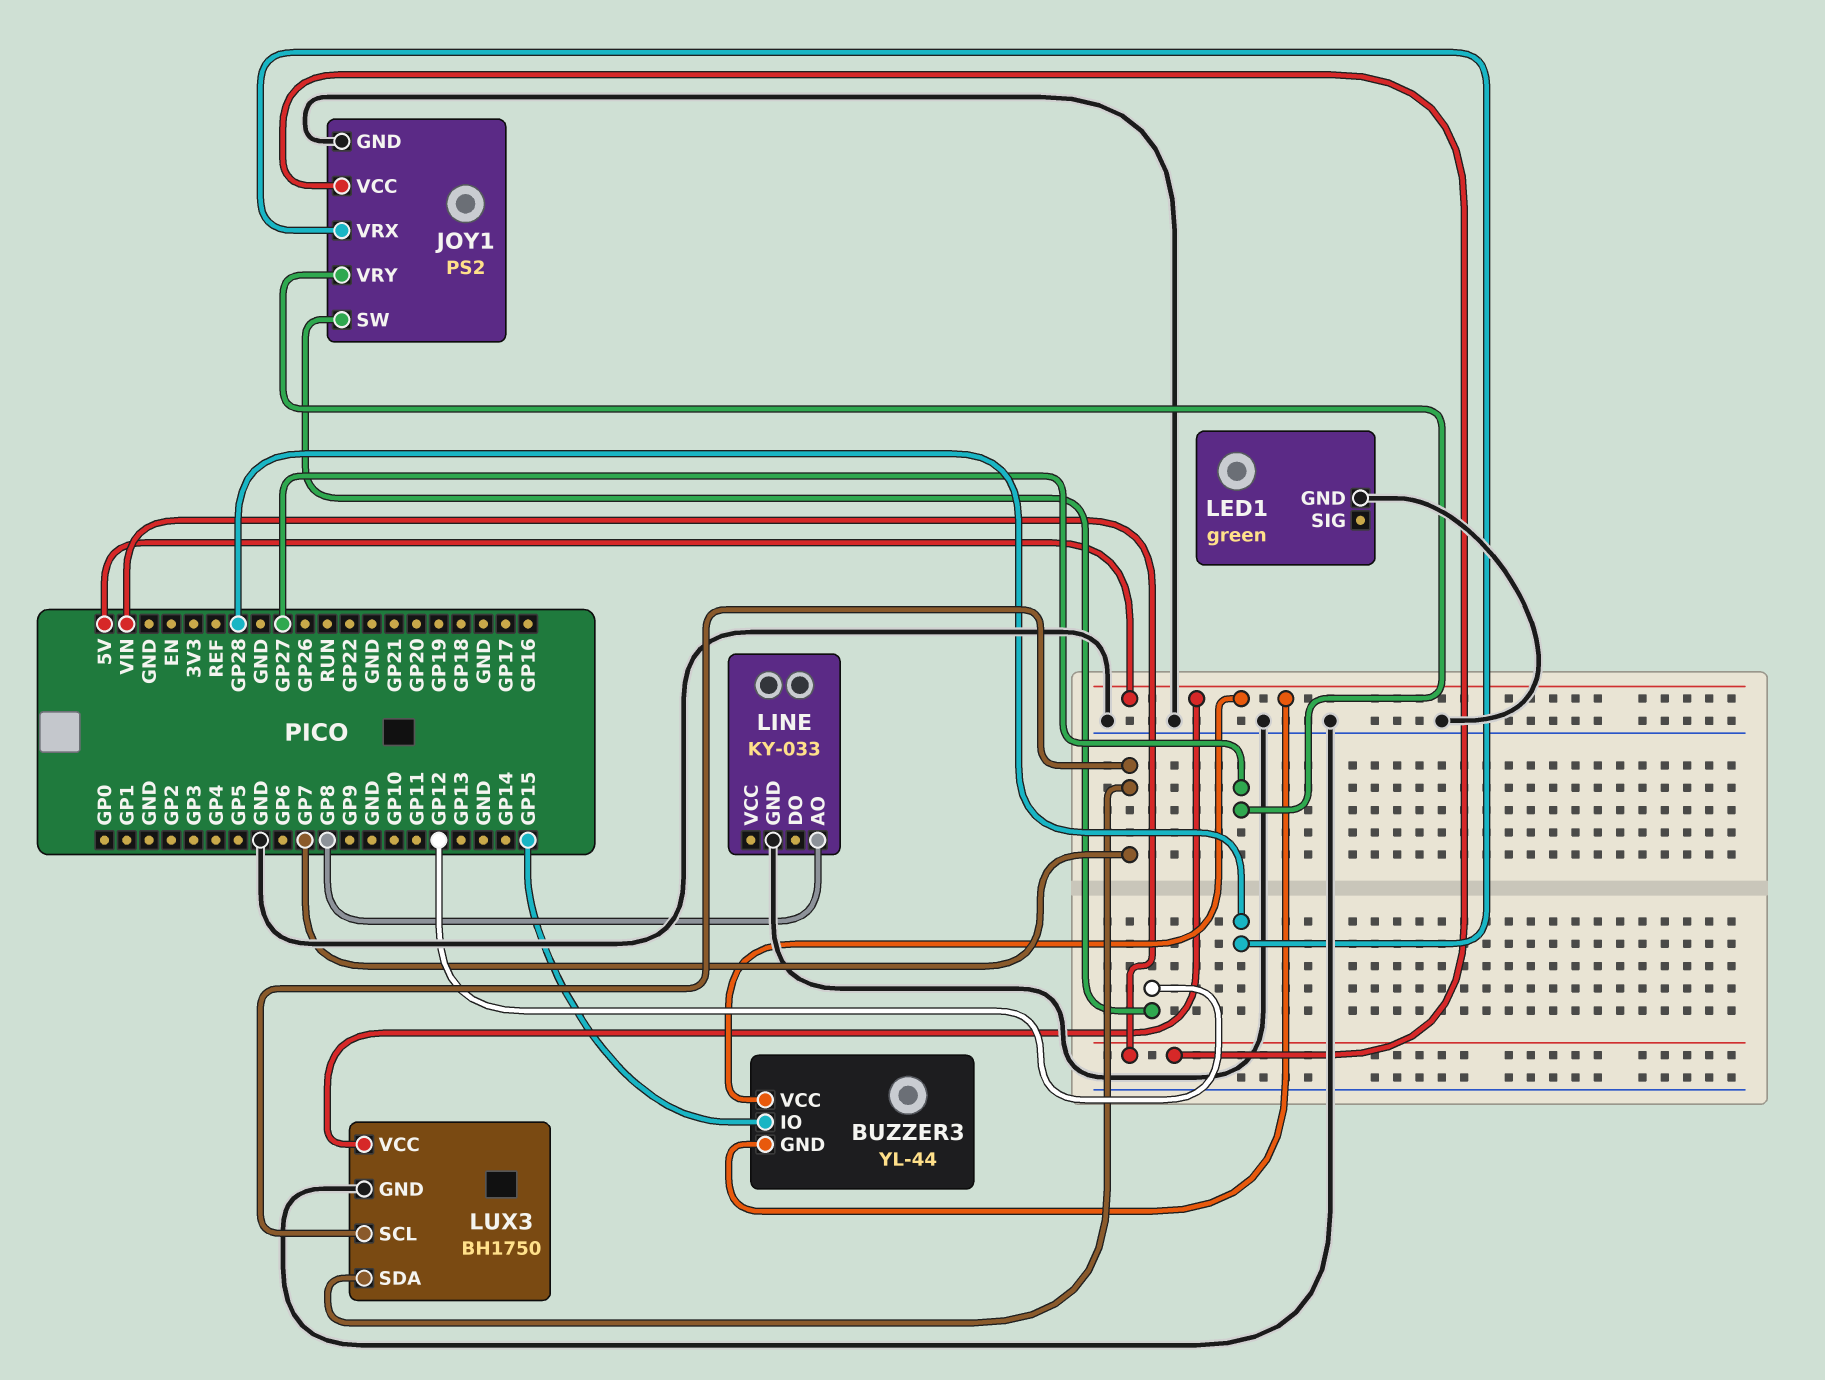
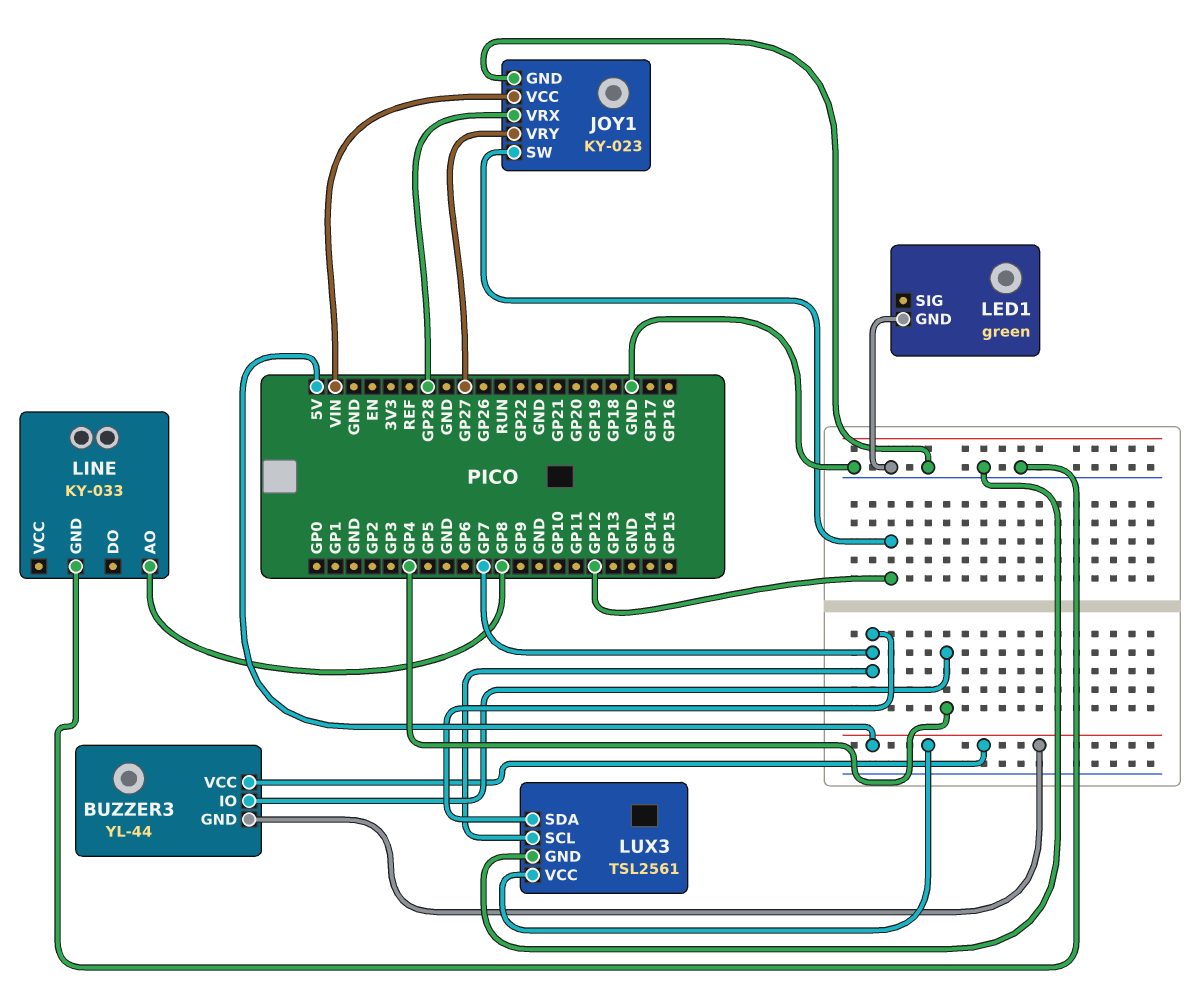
BUZZER3 pin IO: GP15 -> GP4
JOY1: PS2 -> KY-023
LUX3: BH1750 -> TSL2561

